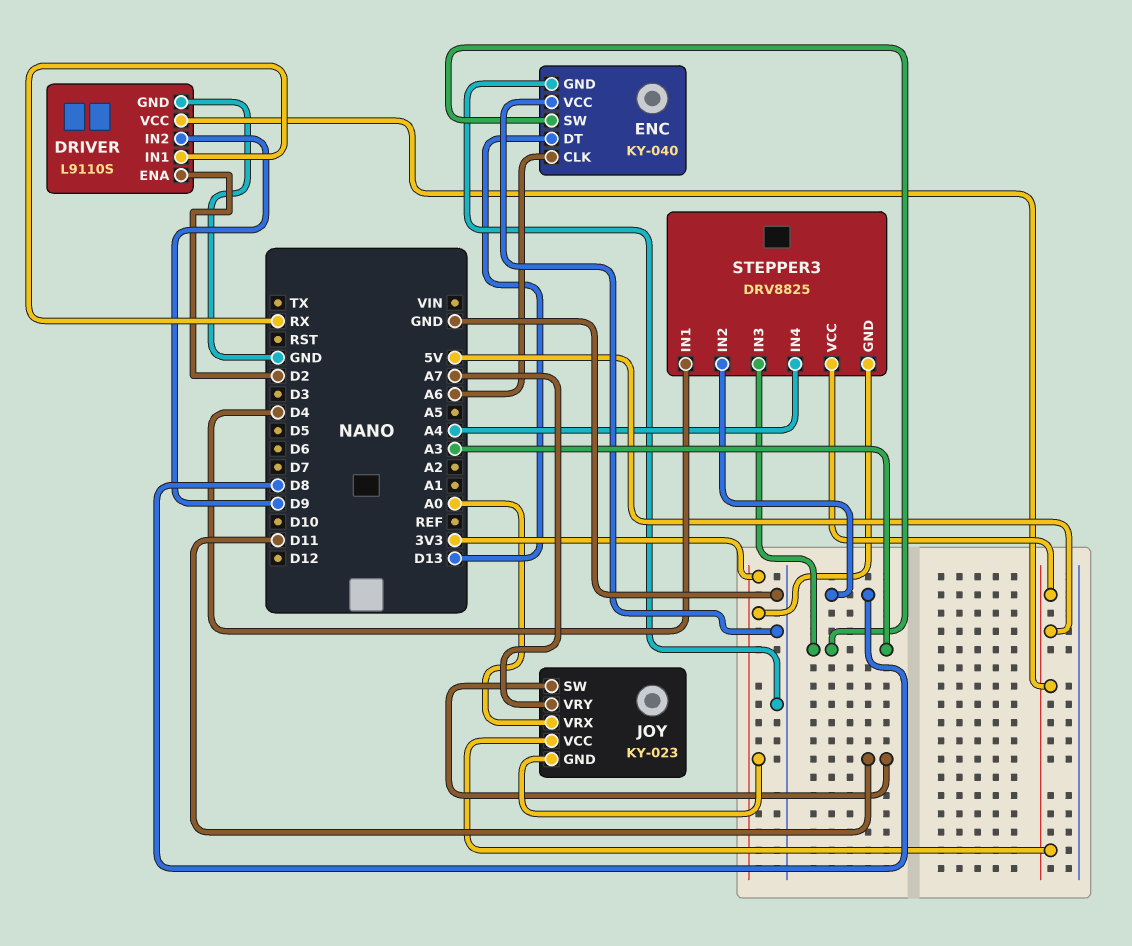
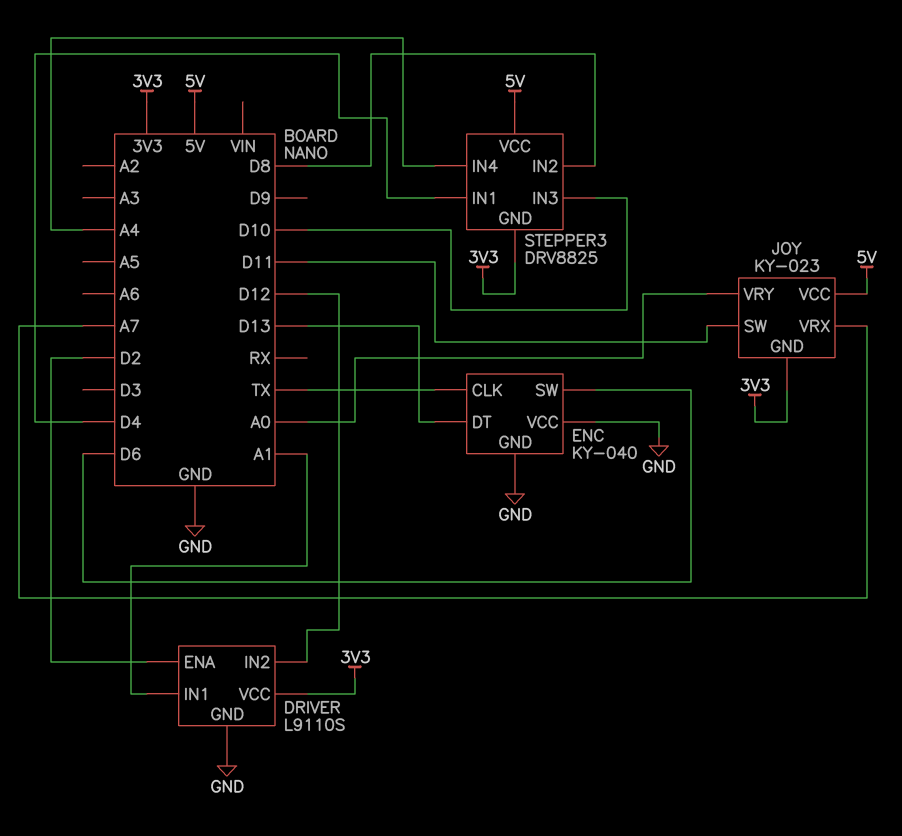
DRIVER pin IN1: RX -> A1
DRIVER pin IN2: D9 -> D12
DRIVER pin VCC: 5V -> 3V3
ENC pin CLK: A6 -> TX
ENC pin SW: A3 -> D6
JOY pin VRX: A0 -> A7
JOY pin VRY: A7 -> A0
STEPPER3 pin IN3: A3 -> D10

